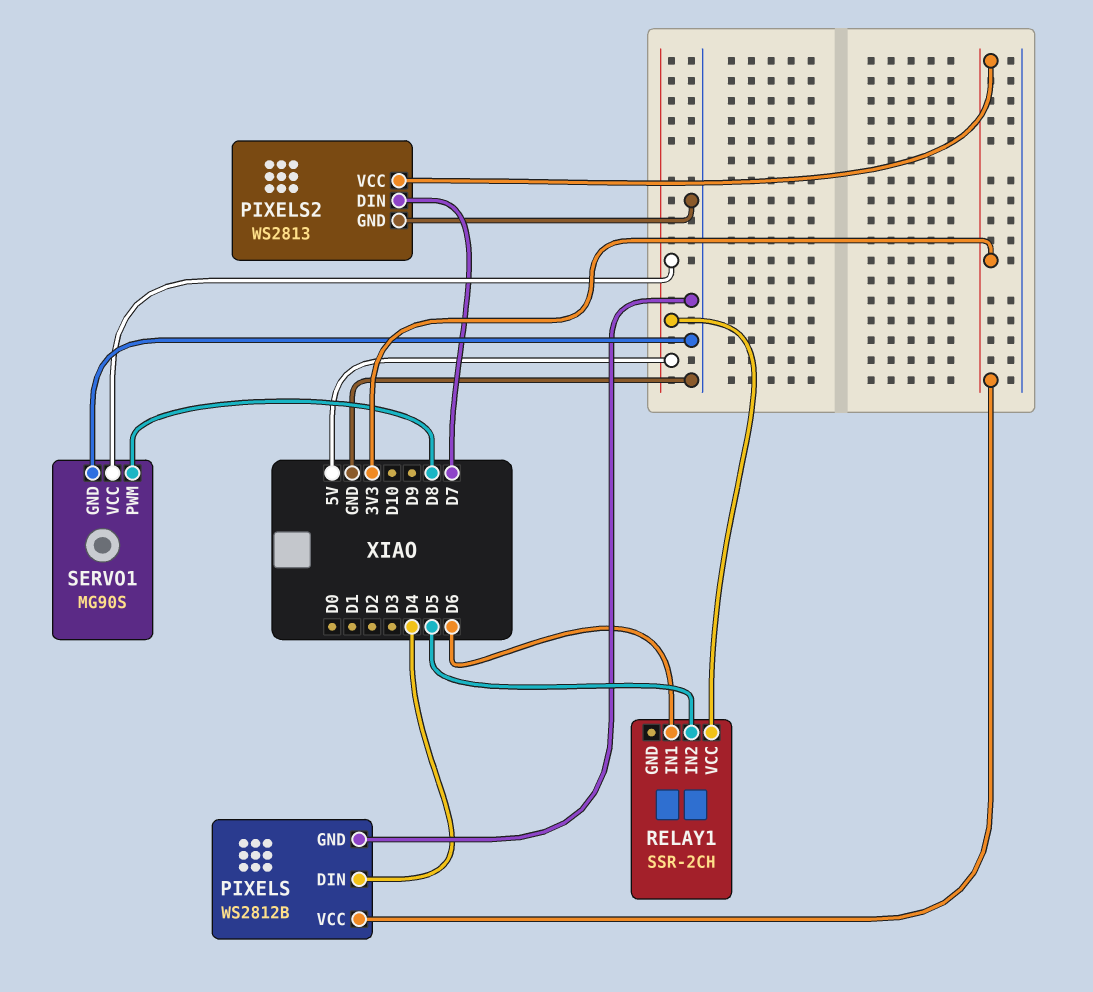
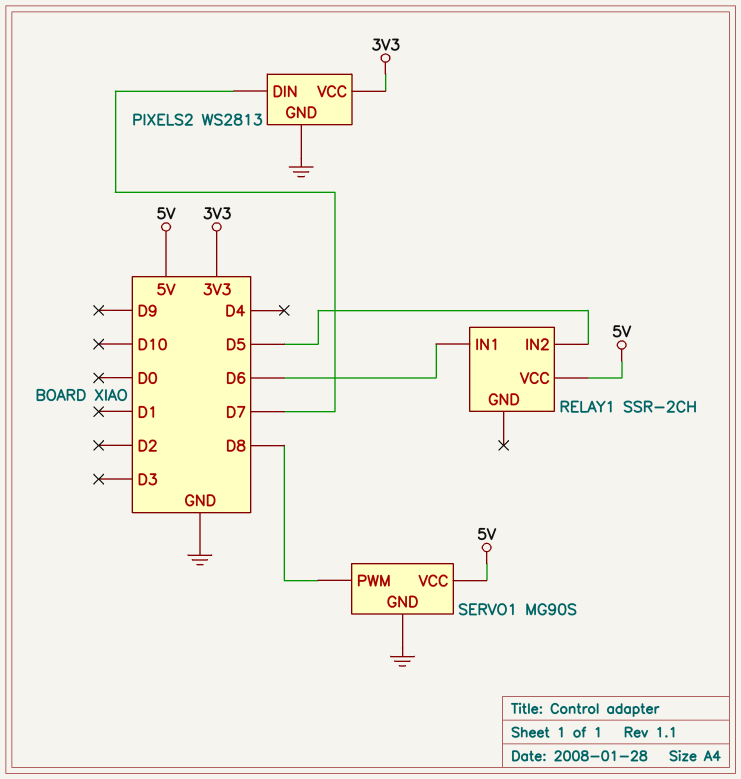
PIXELS: WS2812B -> none
PIXELS pin DIN: D4 -> none
PIXELS pin GND: GND -> none
PIXELS pin VCC: 3V3 -> none

